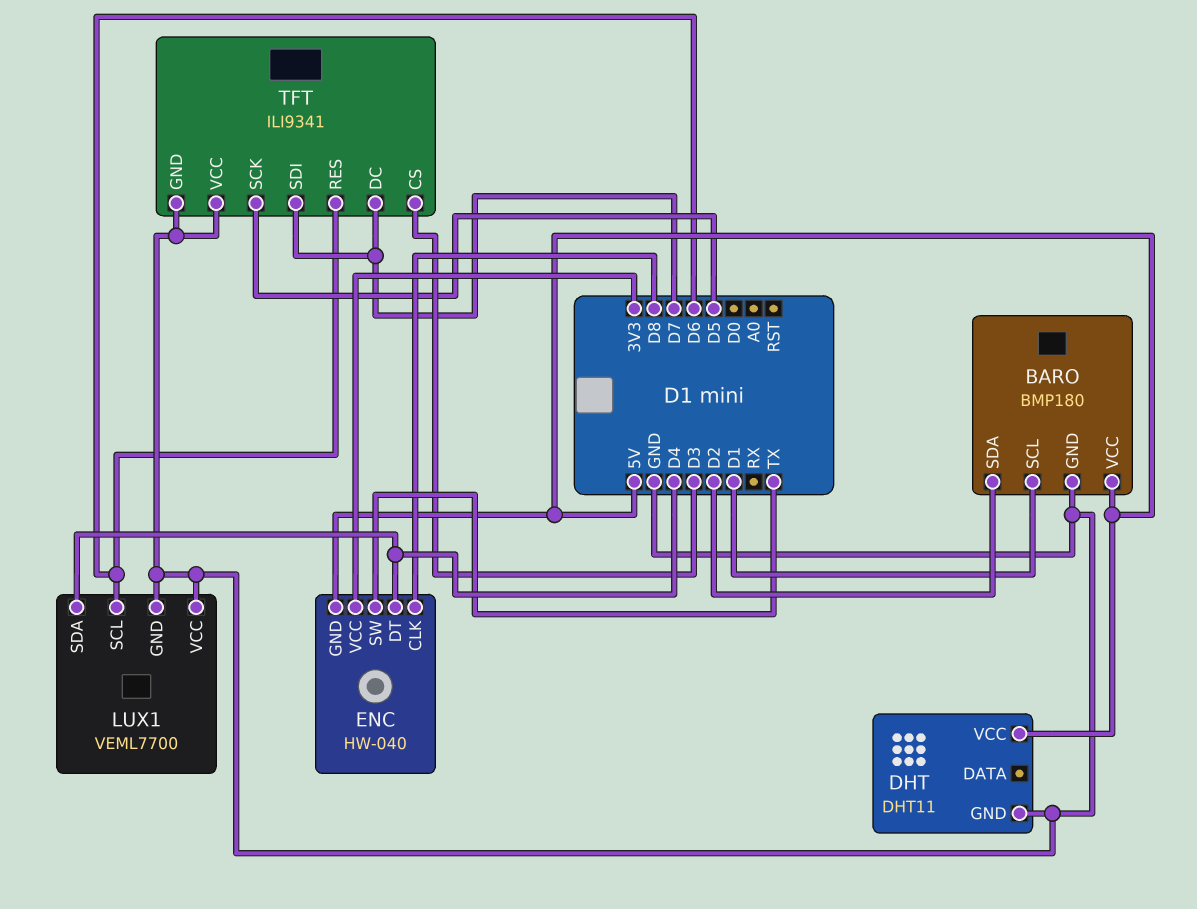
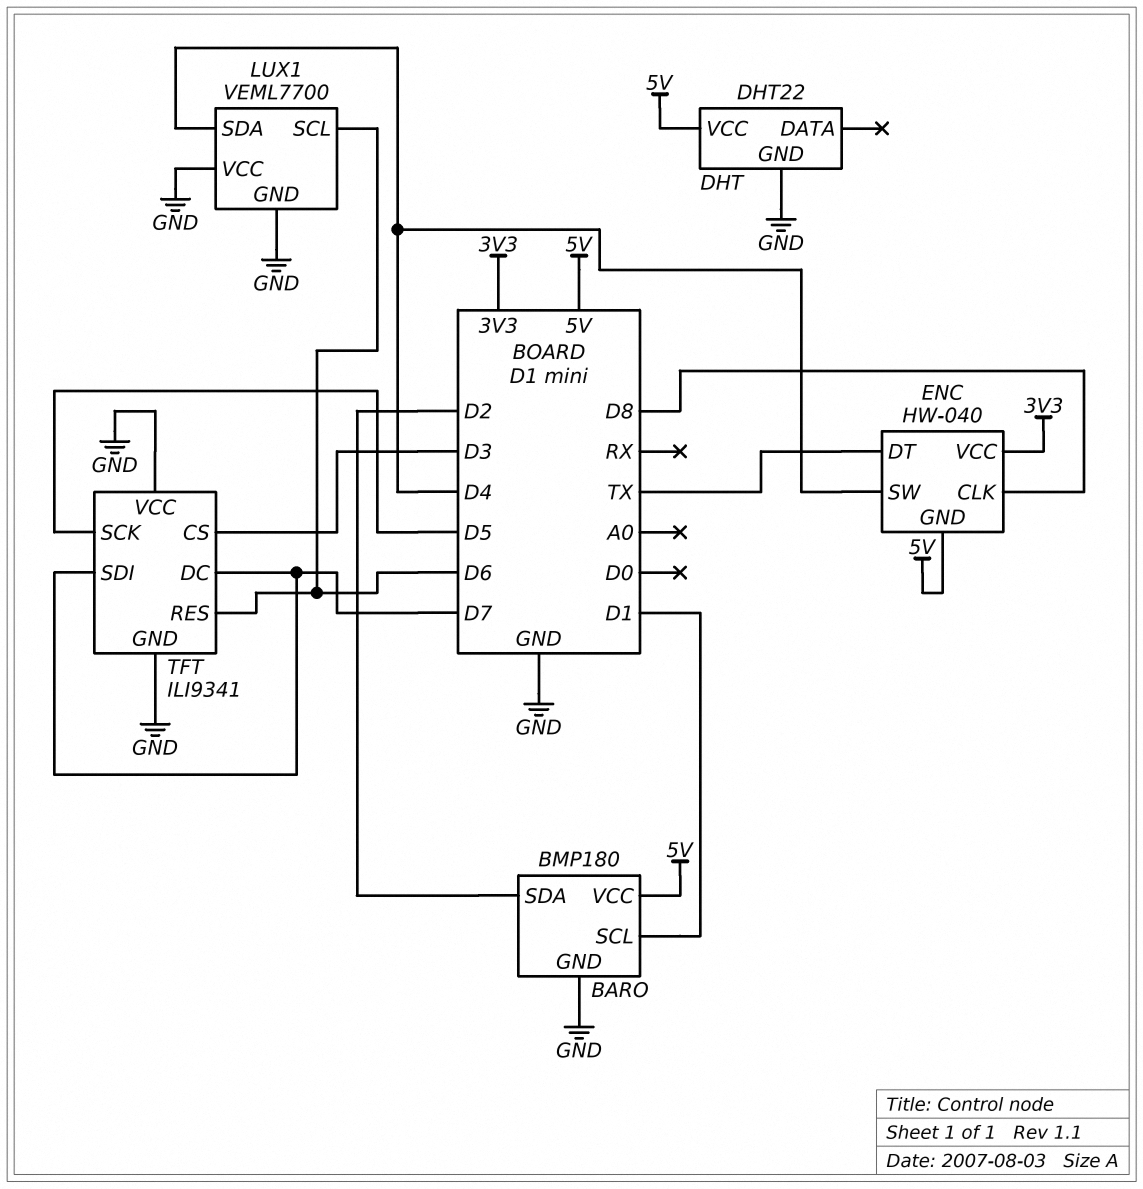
DHT: DHT11 -> DHT22
ENC pin DT: D4 -> TX
ENC pin SW: TX -> D4

